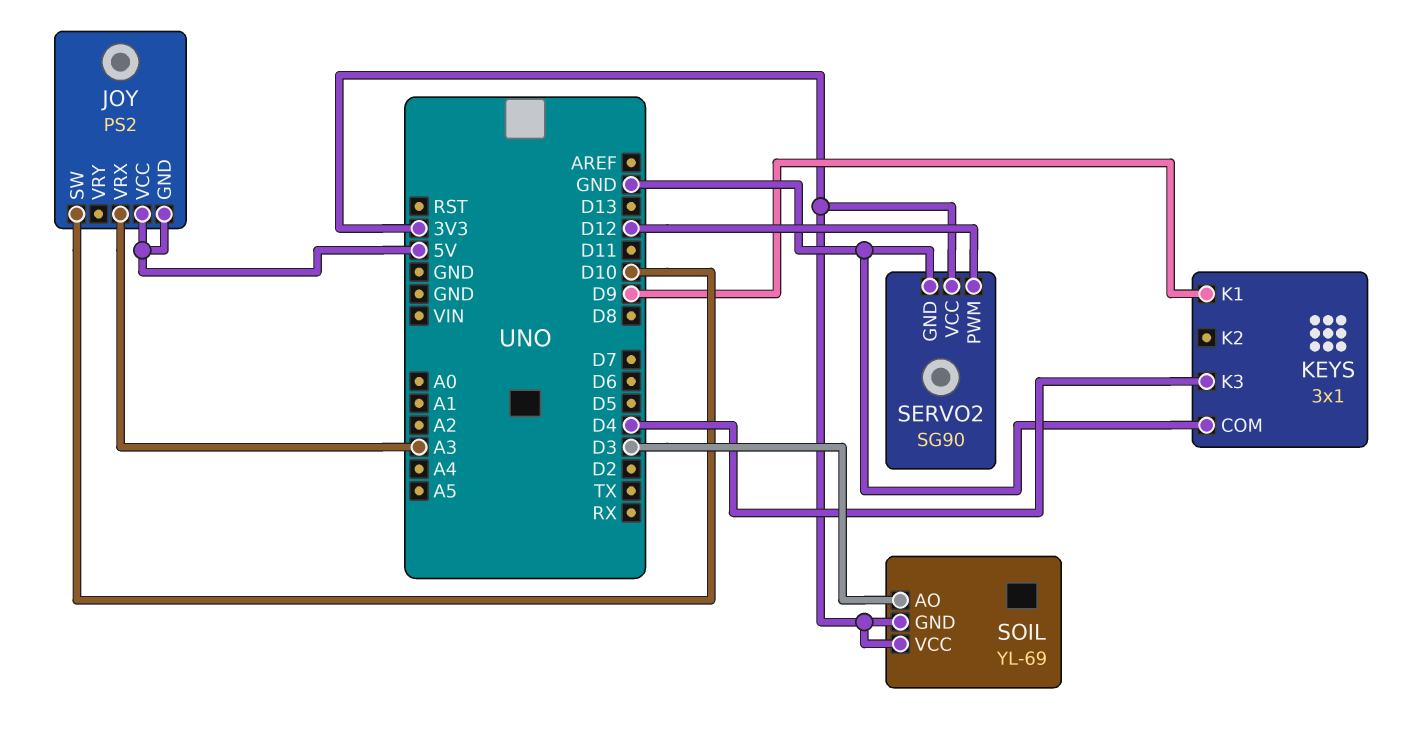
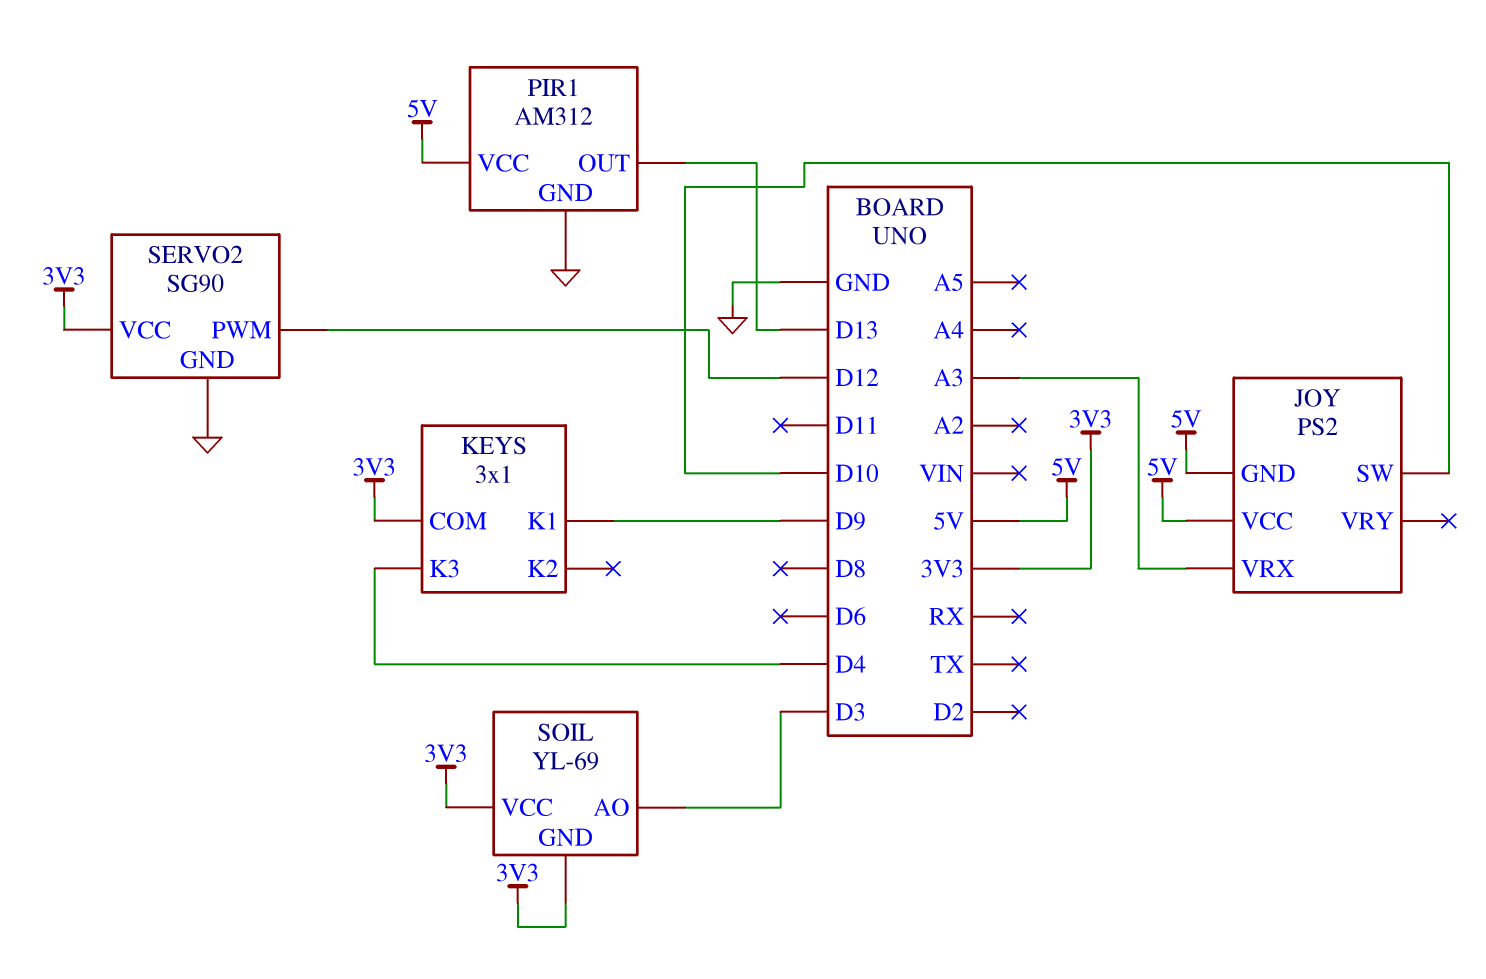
KEYS pin COM: GND -> 3V3
PIR1: none -> AM312
PIR1 pin GND: none -> GND
PIR1 pin OUT: none -> D13
PIR1 pin VCC: none -> 5V

